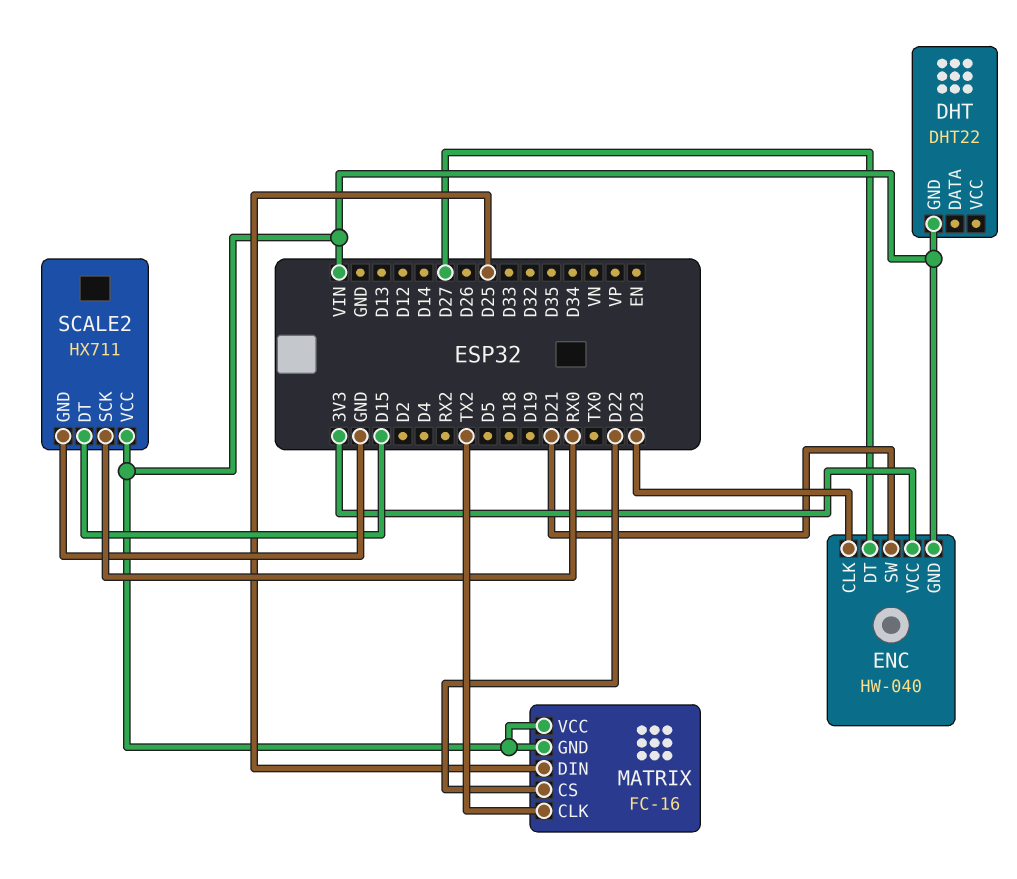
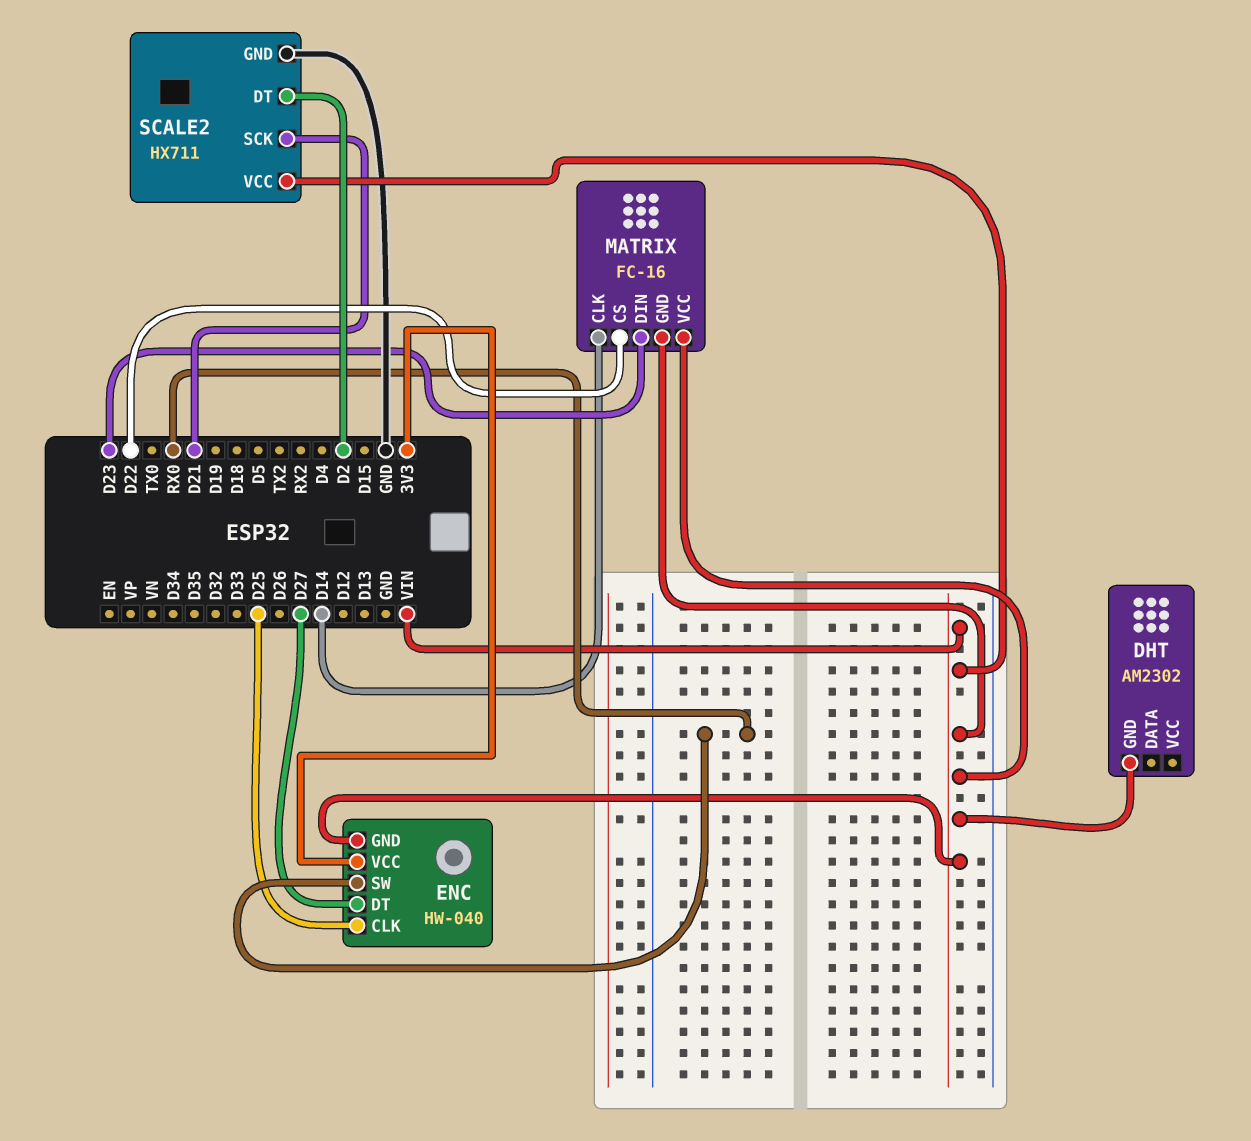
DHT: DHT22 -> AM2302
ENC pin CLK: D23 -> D25
ENC pin SW: D21 -> RX0
MATRIX pin CLK: TX2 -> D14
MATRIX pin DIN: D25 -> D23
SCALE2 pin DT: D15 -> D2
SCALE2 pin SCK: RX0 -> D21

